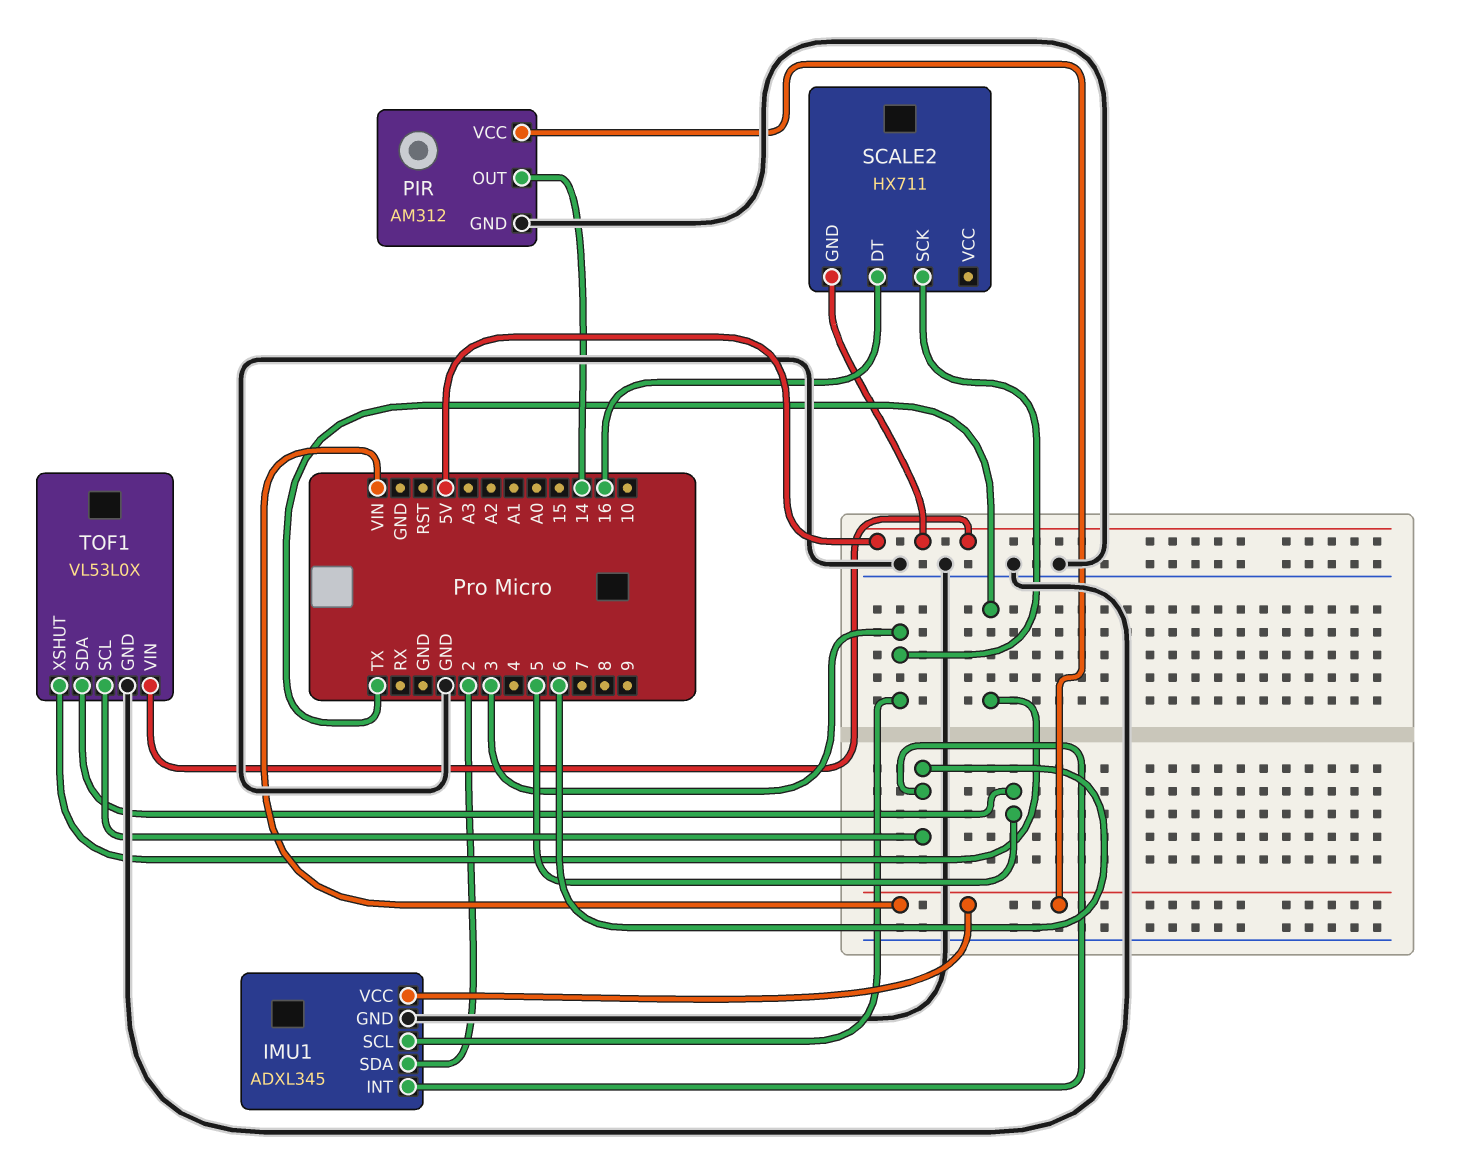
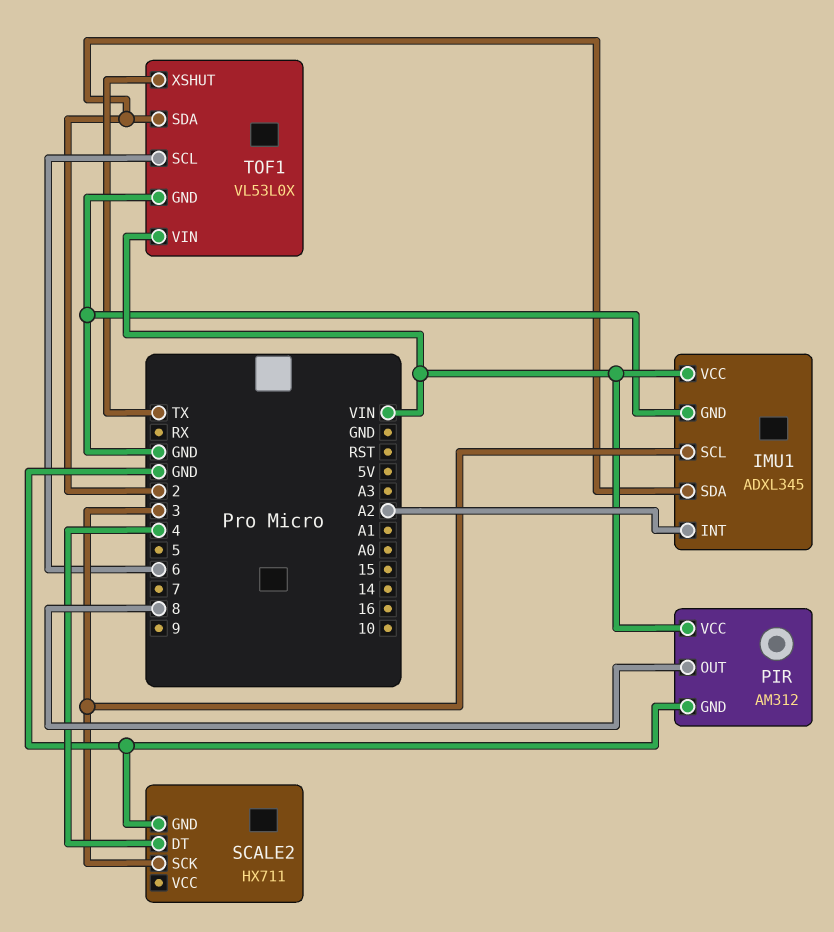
IMU1 pin INT: 6 -> A2
PIR pin OUT: 14 -> 8
SCALE2 pin DT: 16 -> 4
SCALE2 pin GND: 5V -> GND
TOF1 pin SDA: 5 -> 2
TOF1 pin VIN: 5V -> VIN

